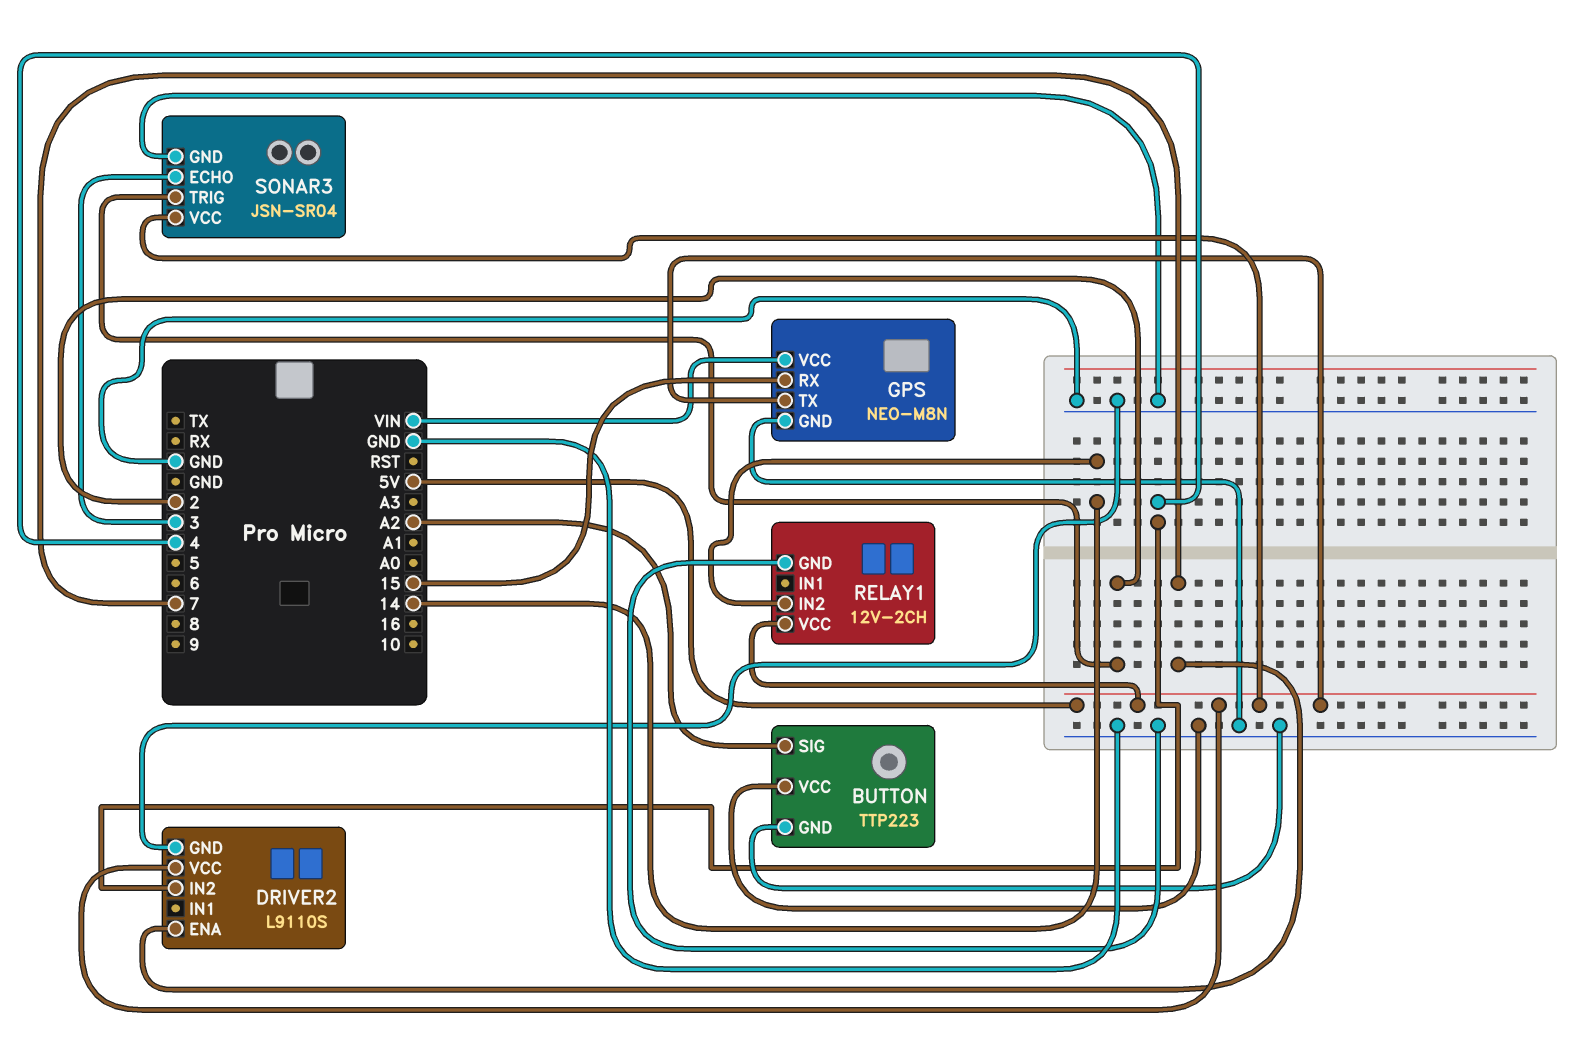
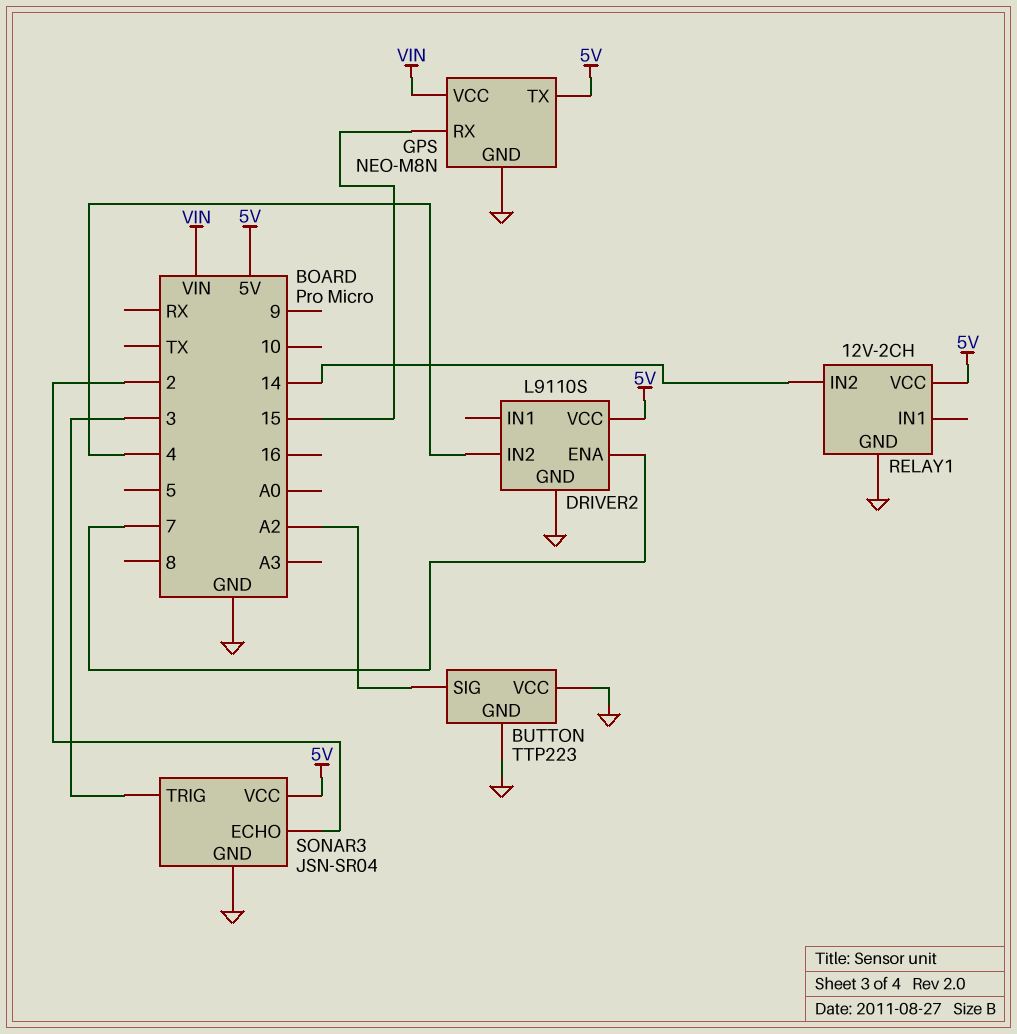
SONAR3 pin ECHO: 3 -> 2
SONAR3 pin TRIG: 2 -> 3

